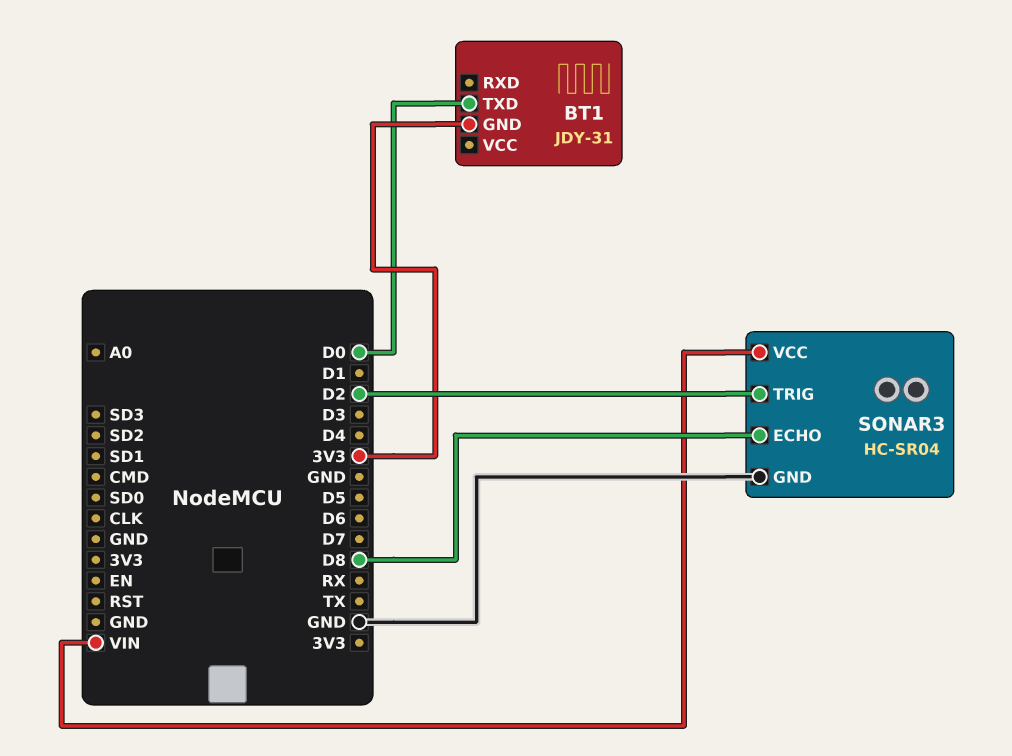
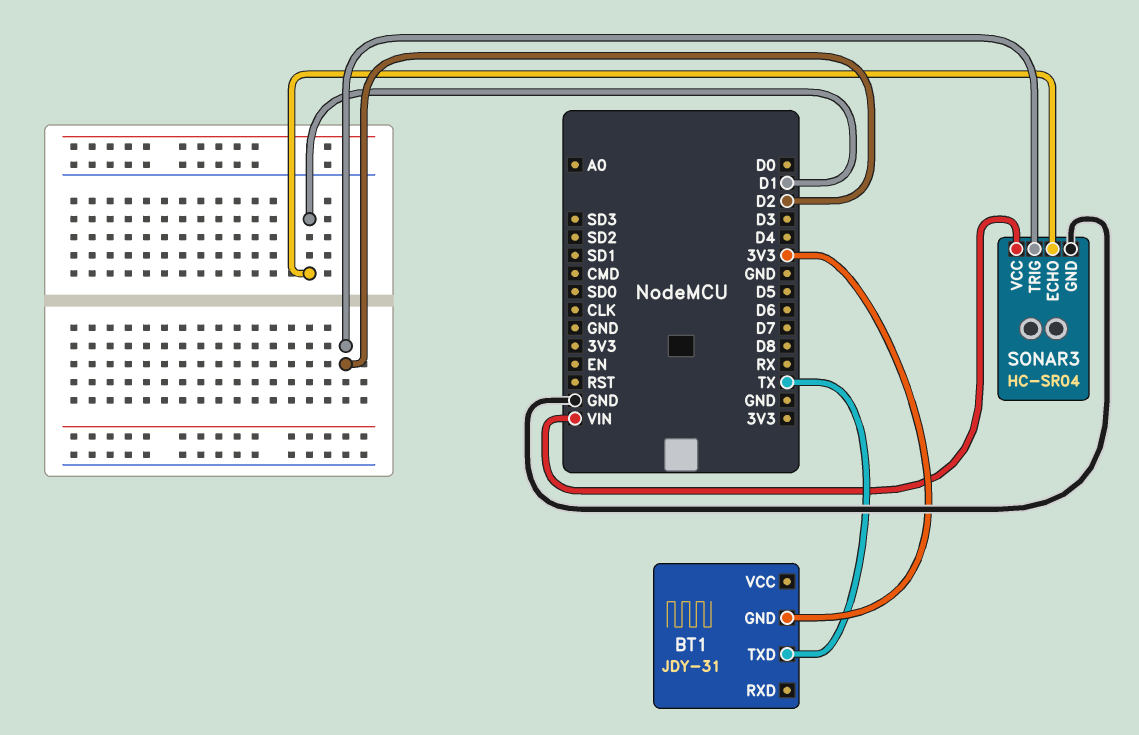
BT1 pin TXD: D0 -> TX
SONAR3 pin ECHO: D8 -> D1

